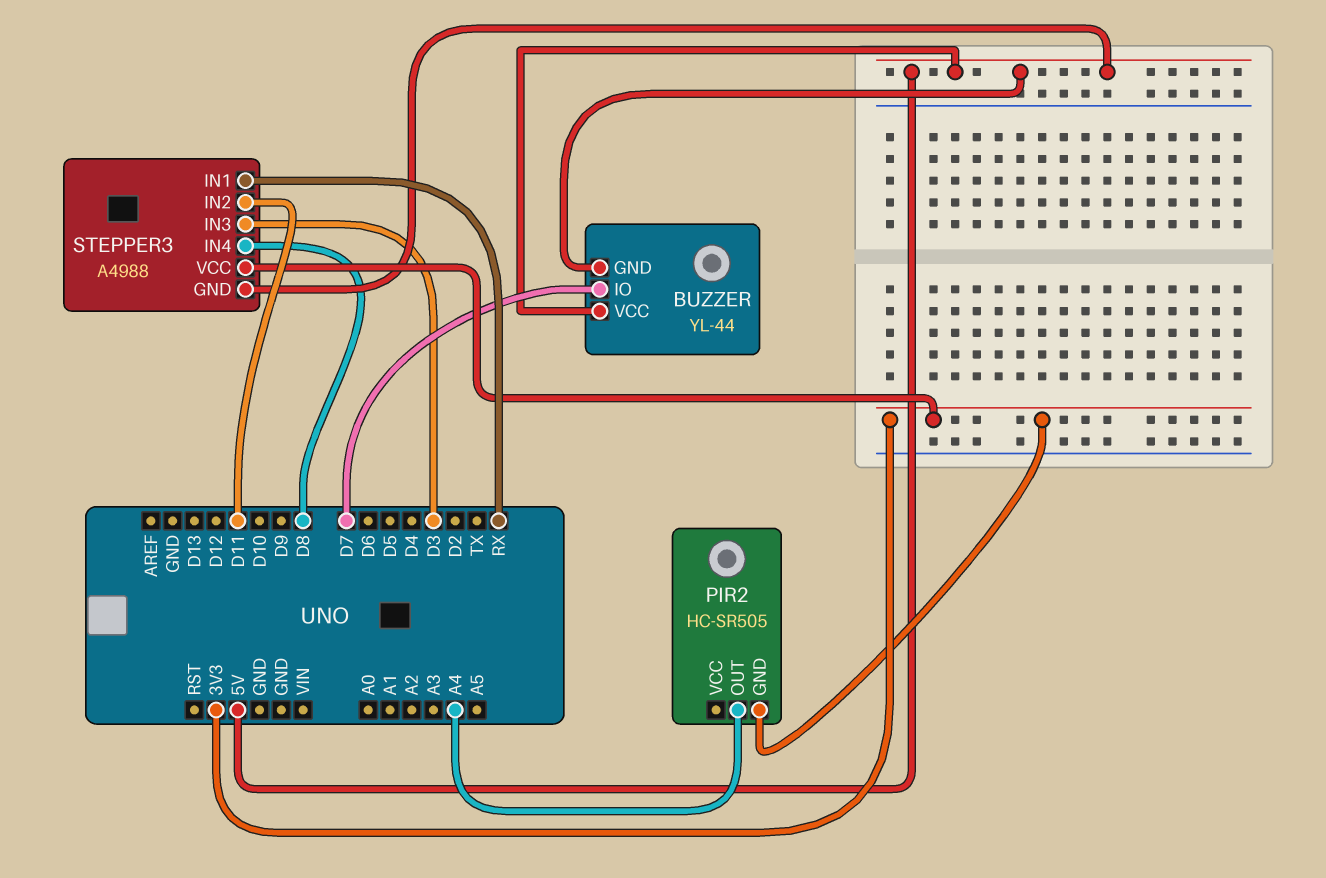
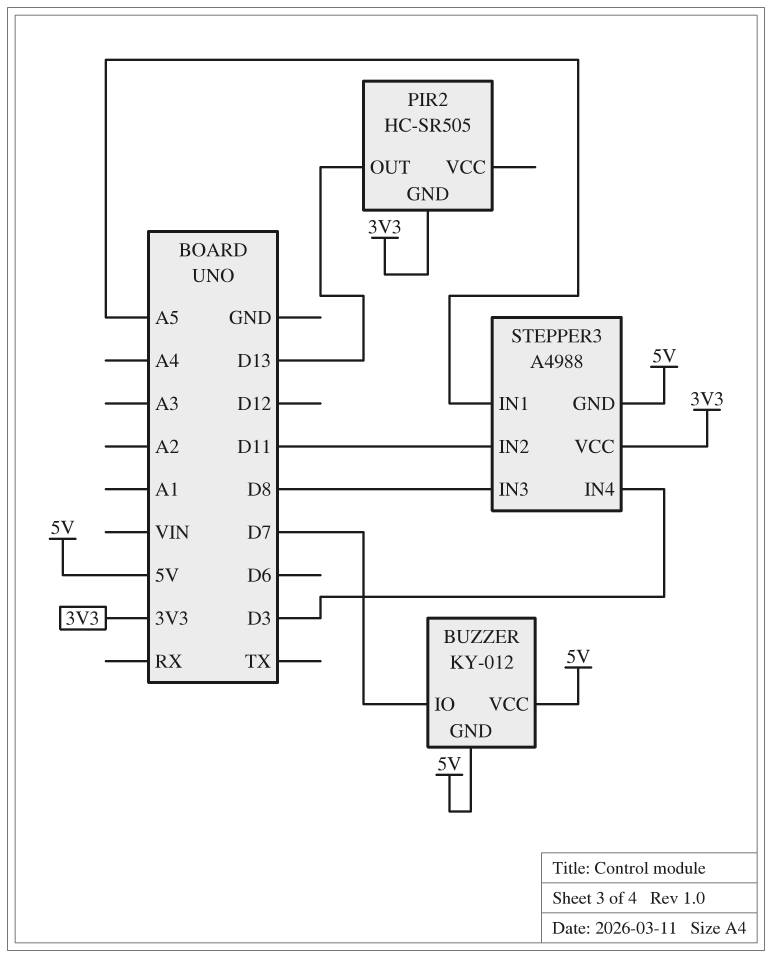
BUZZER: YL-44 -> KY-012
PIR2 pin OUT: A4 -> D13
STEPPER3 pin IN1: RX -> A5
STEPPER3 pin IN3: D3 -> D8
STEPPER3 pin IN4: D8 -> D3

